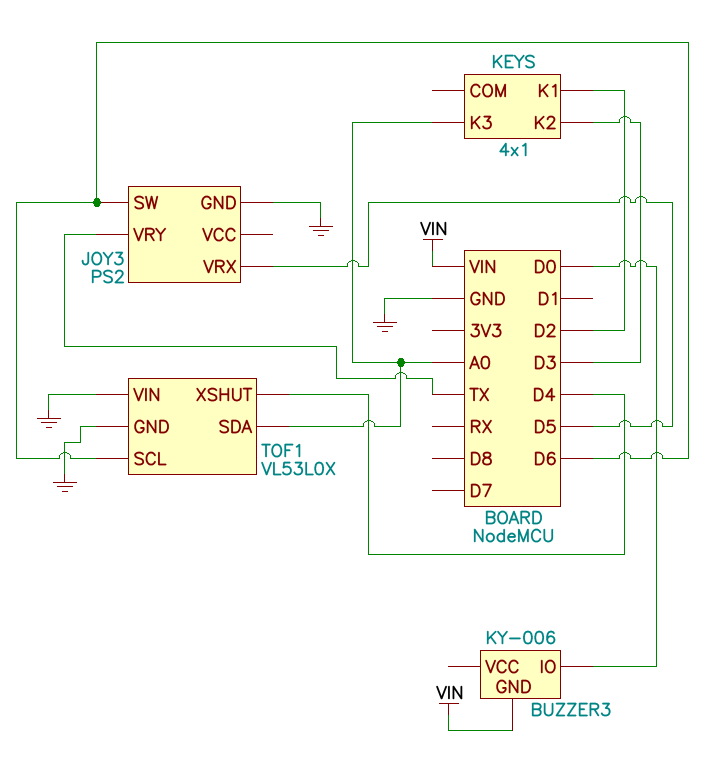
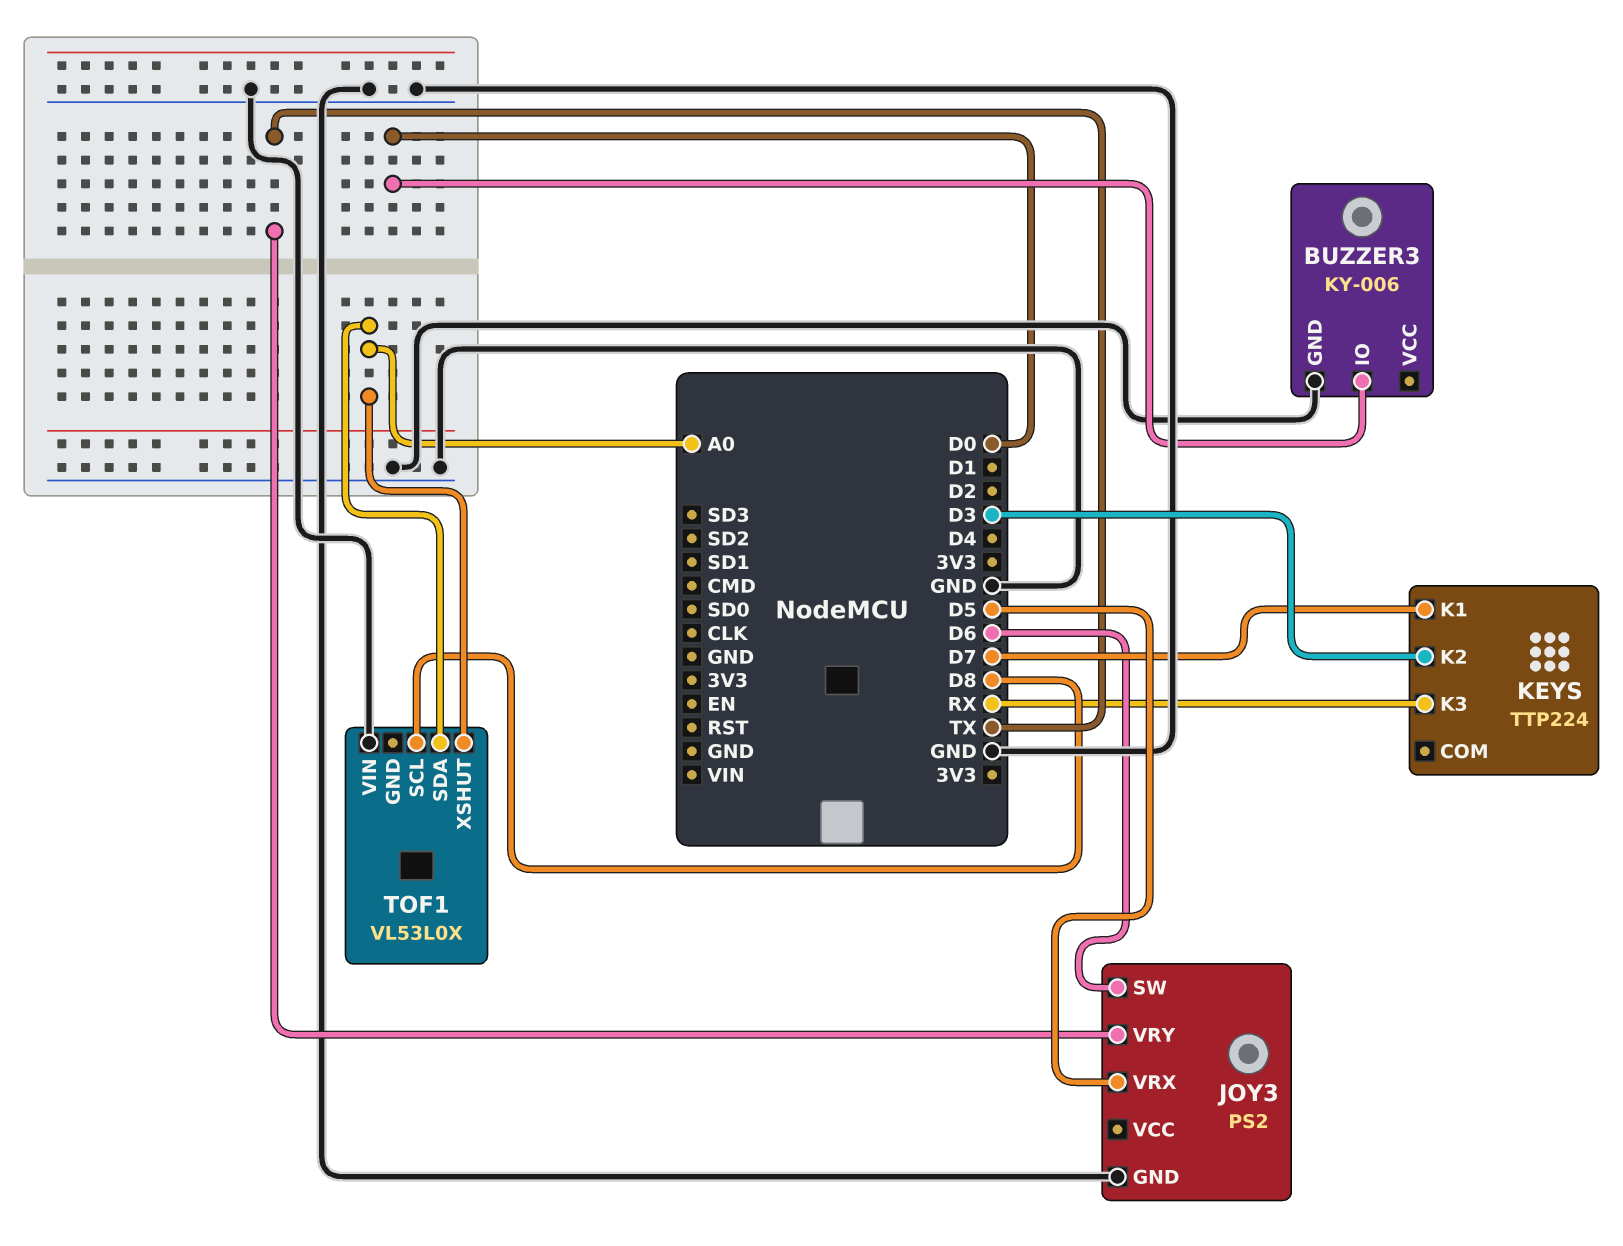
BUZZER3 pin GND: VIN -> GND
KEYS: 4x1 -> TTP224
KEYS pin K1: D2 -> D7
KEYS pin K3: A0 -> RX
TOF1 pin GND: GND -> none
TOF1 pin SCL: D6 -> D8
TOF1 pin XSHUT: D4 -> A0

